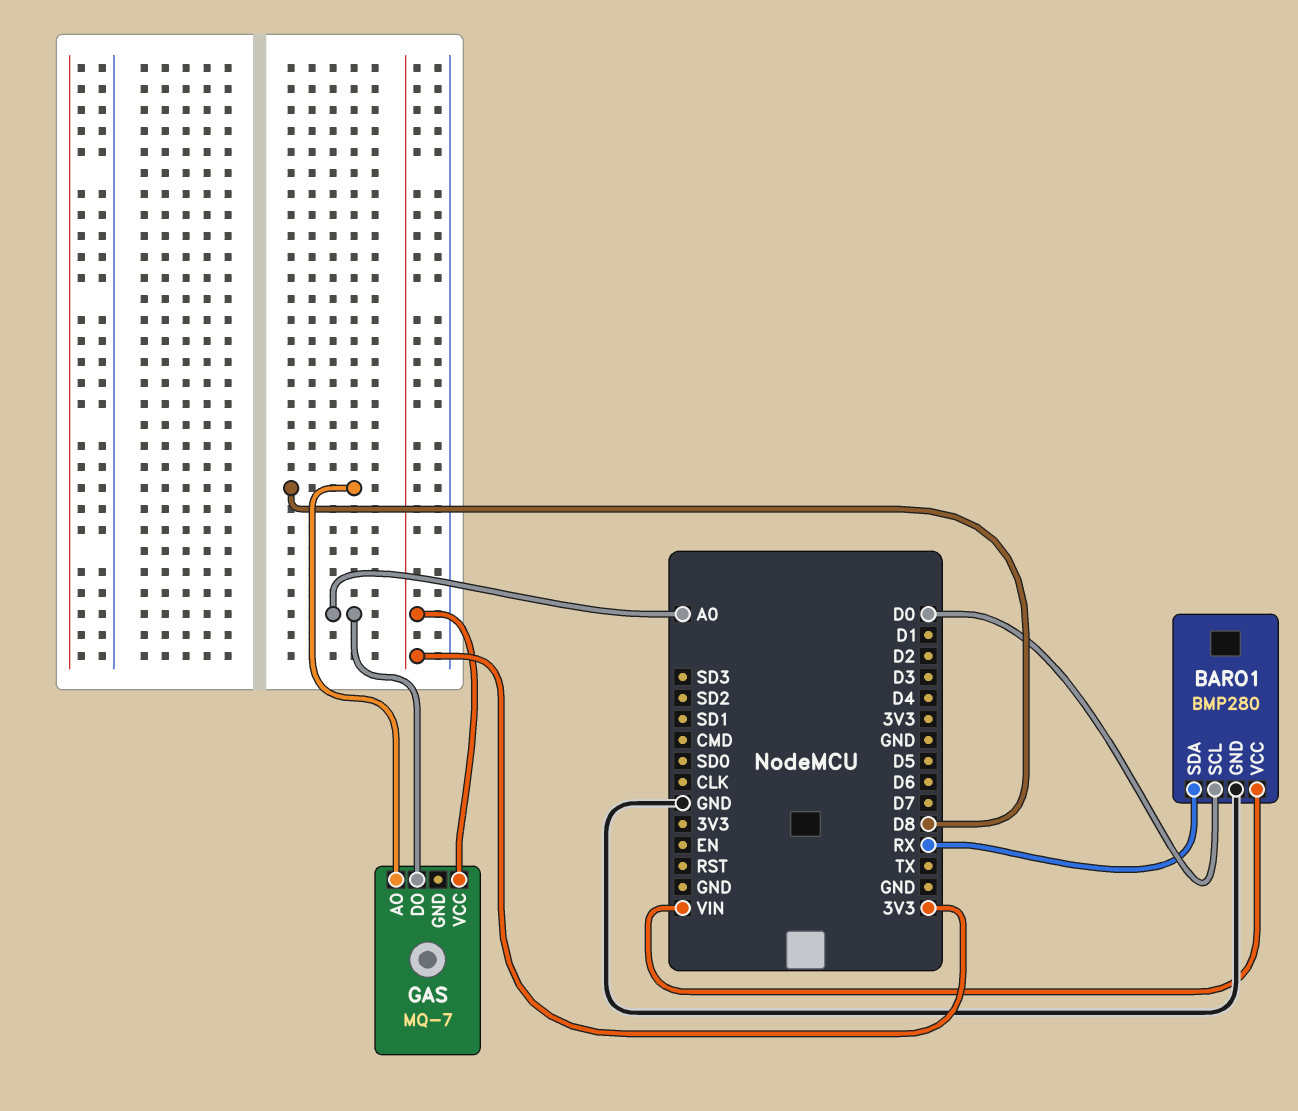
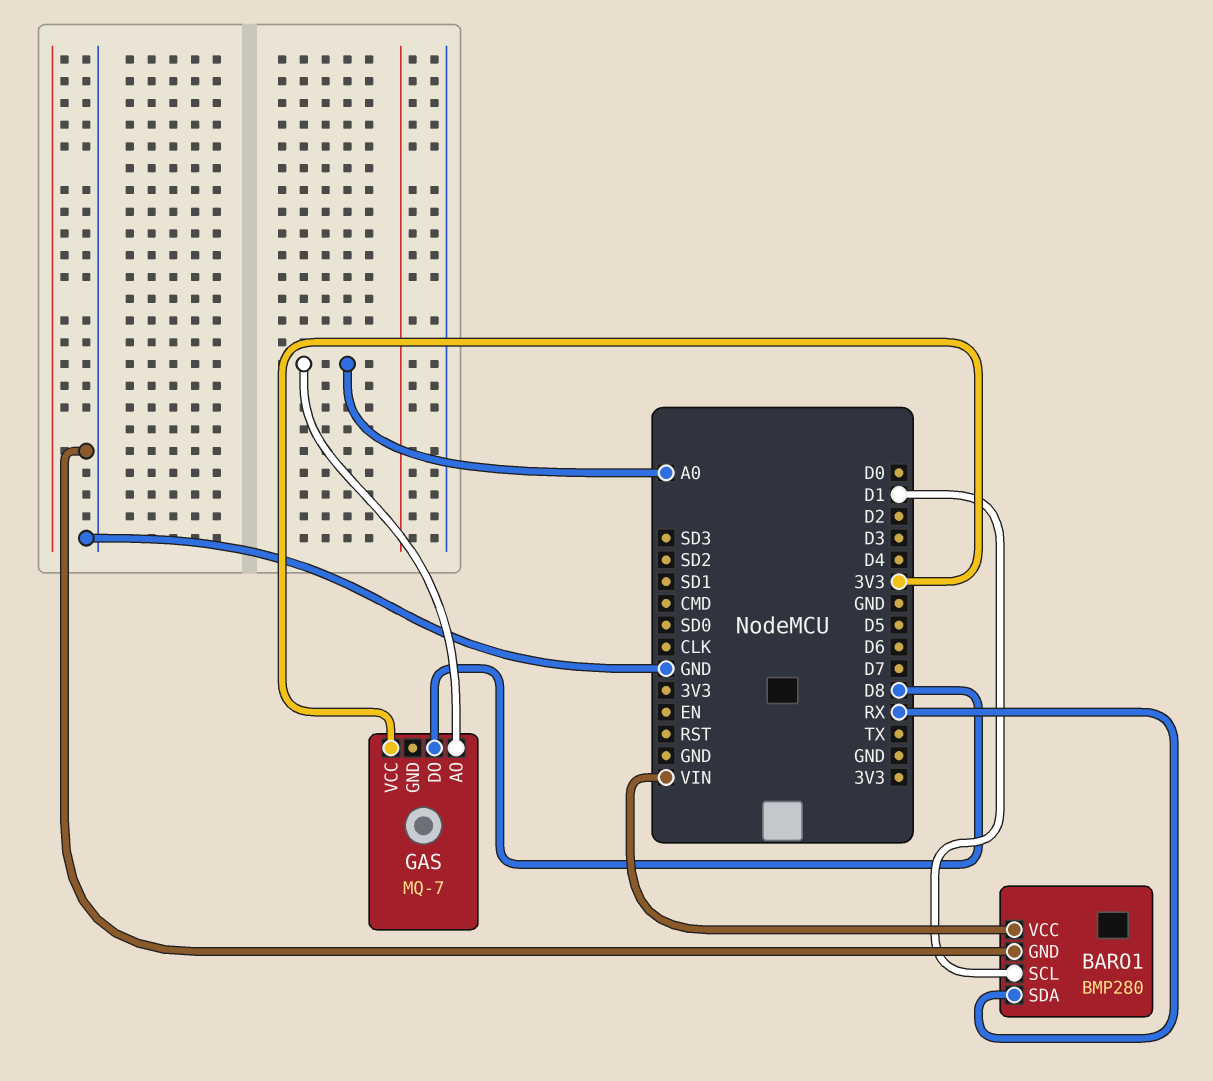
BARO1 pin SCL: D0 -> D1
GAS pin AO: D8 -> A0
GAS pin DO: A0 -> D8

